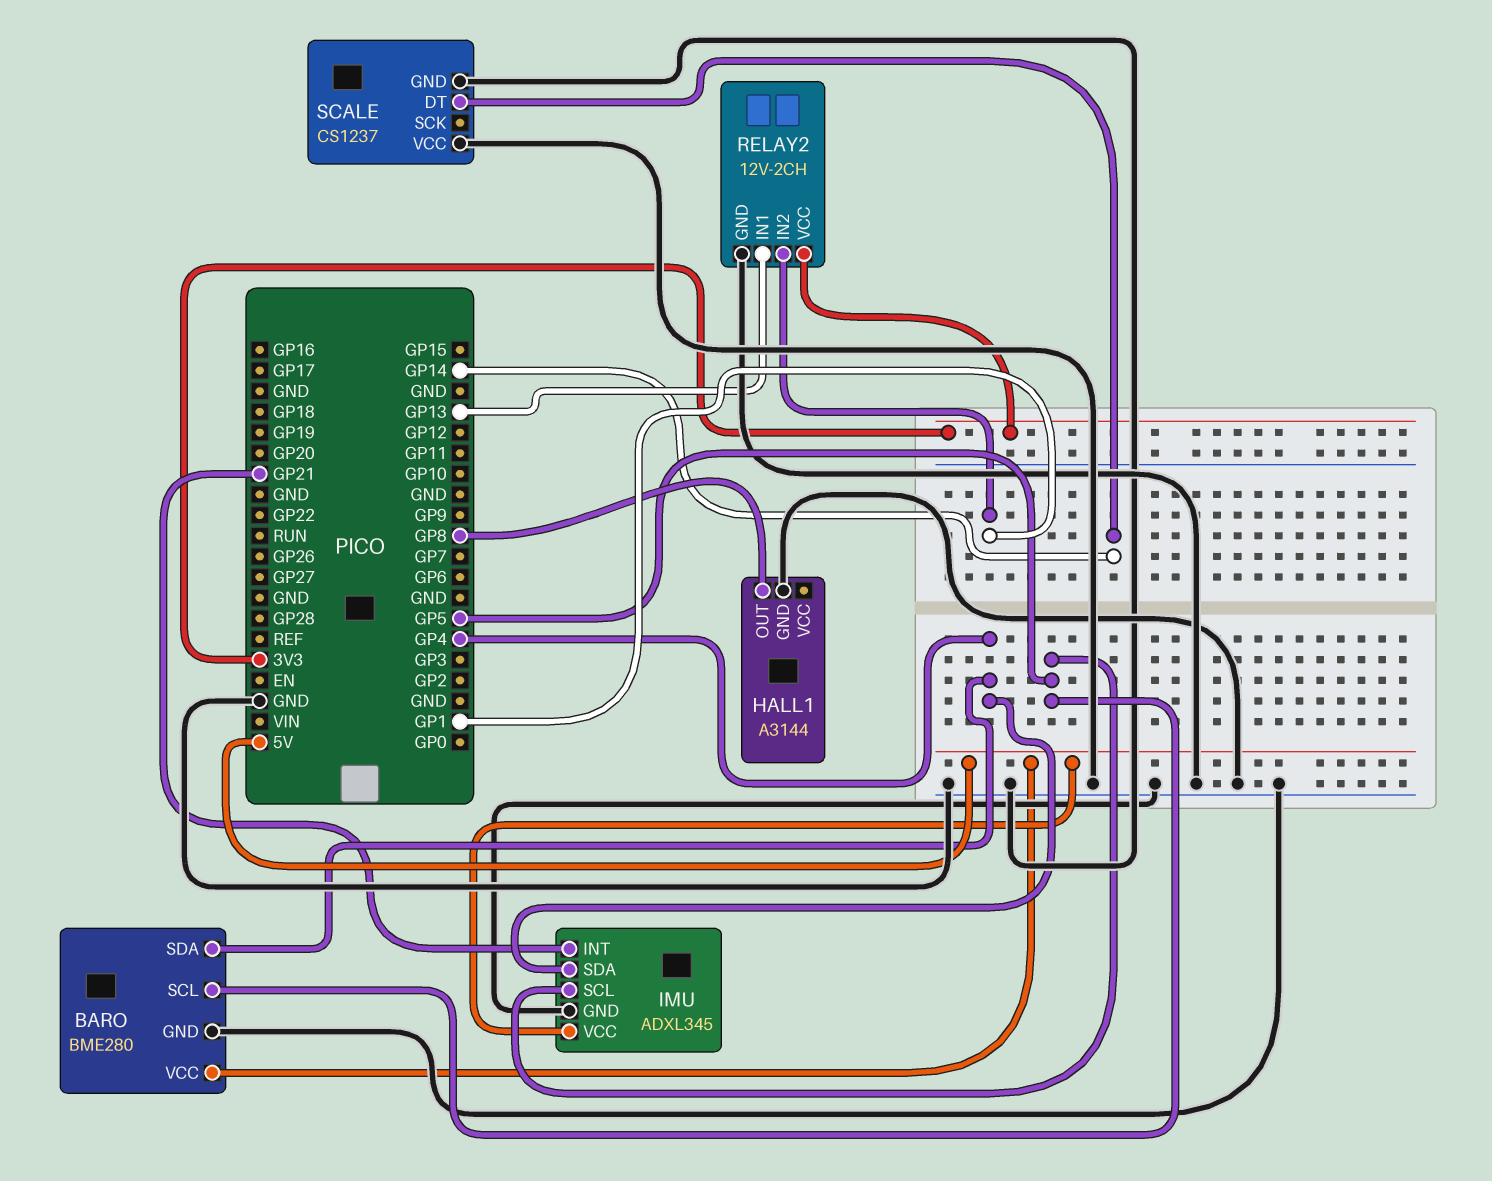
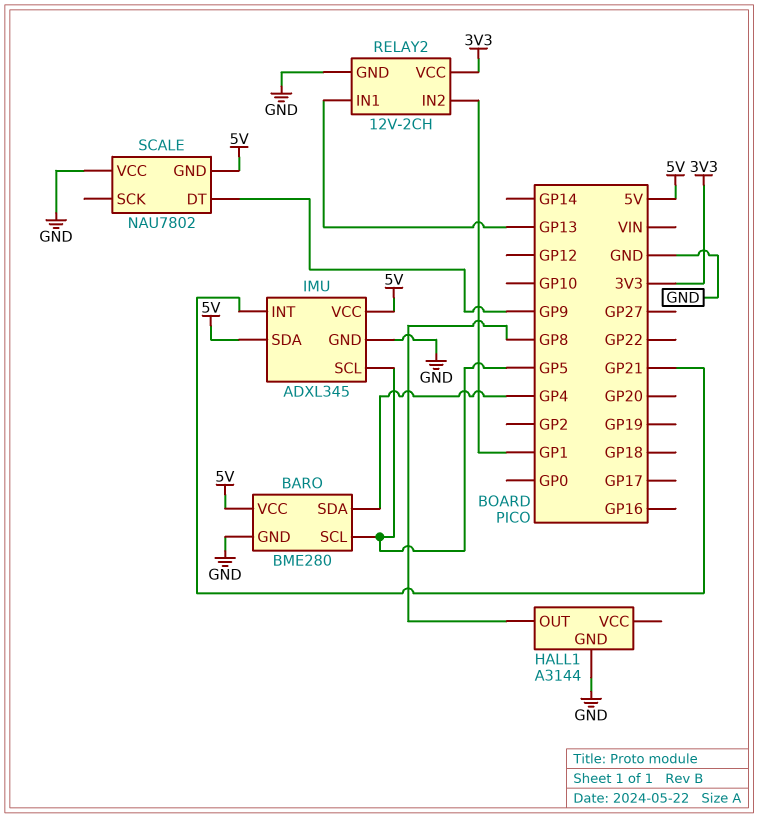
IMU pin SDA: GP4 -> 5V
SCALE: CS1237 -> NAU7802
SCALE pin DT: GP14 -> GP9
SCALE pin GND: GND -> 5V

